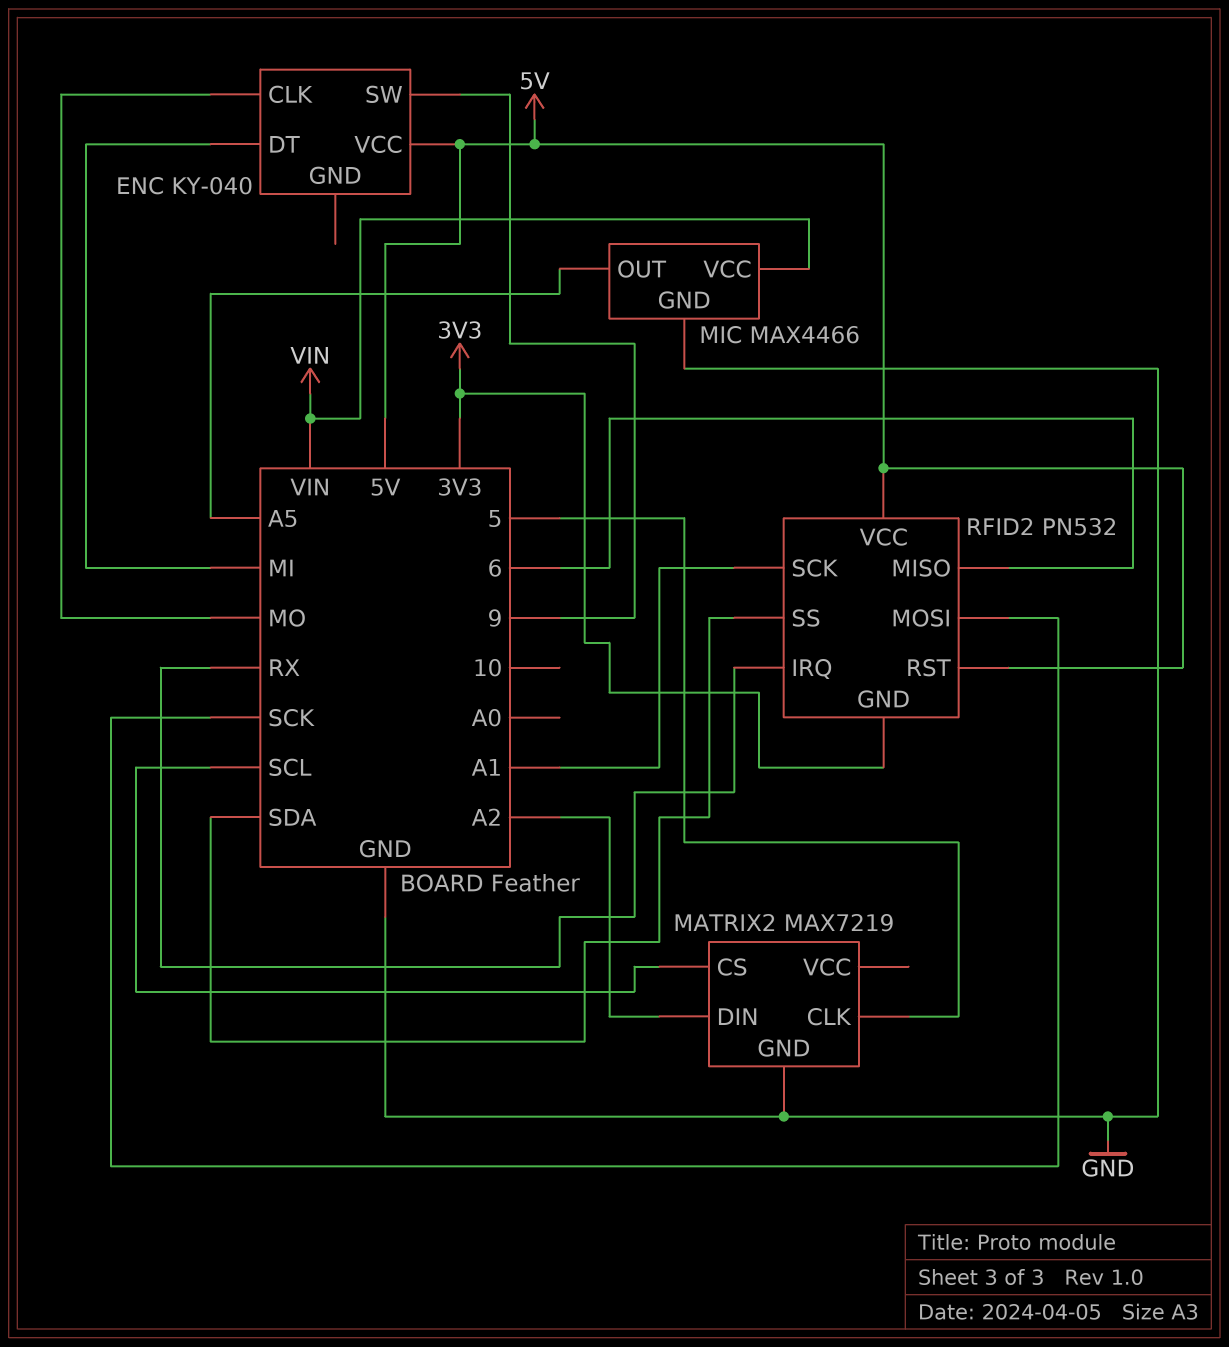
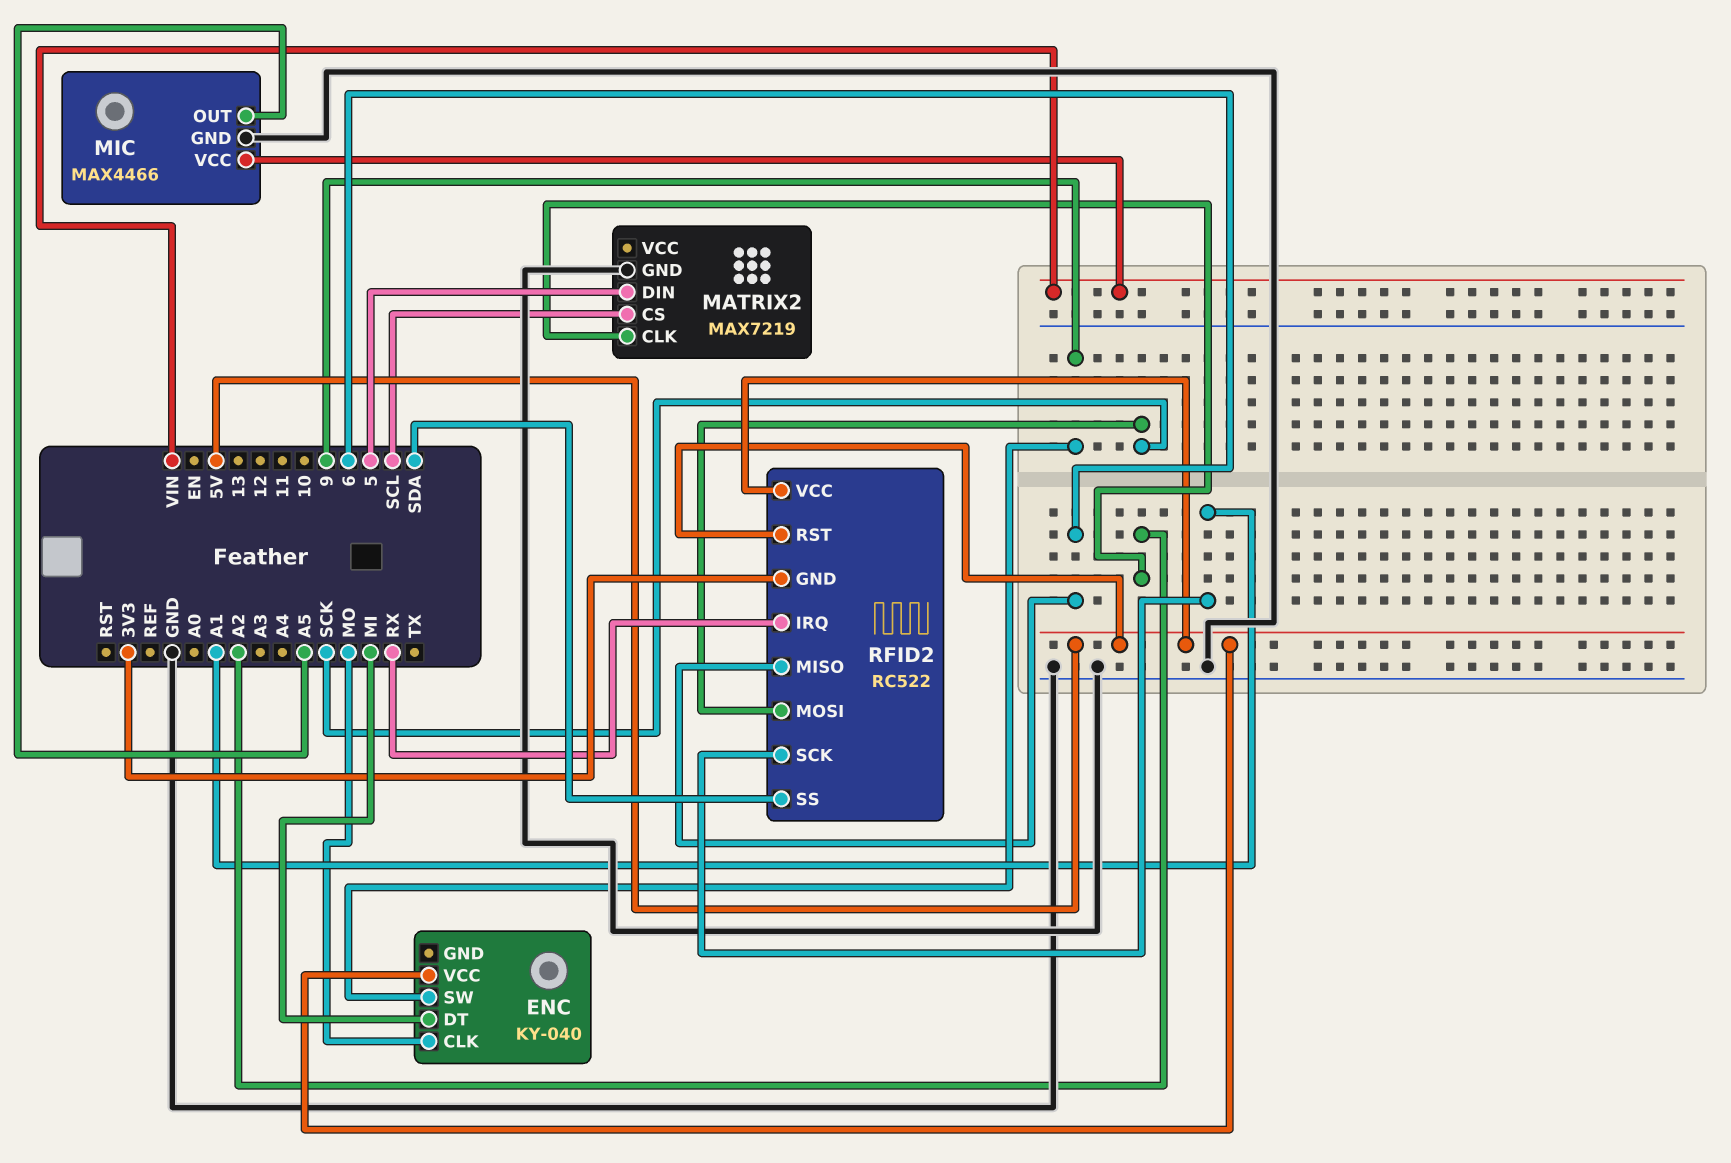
MATRIX2 pin CLK: 5 -> A2
MATRIX2 pin DIN: A2 -> 5
RFID2: PN532 -> RC522

